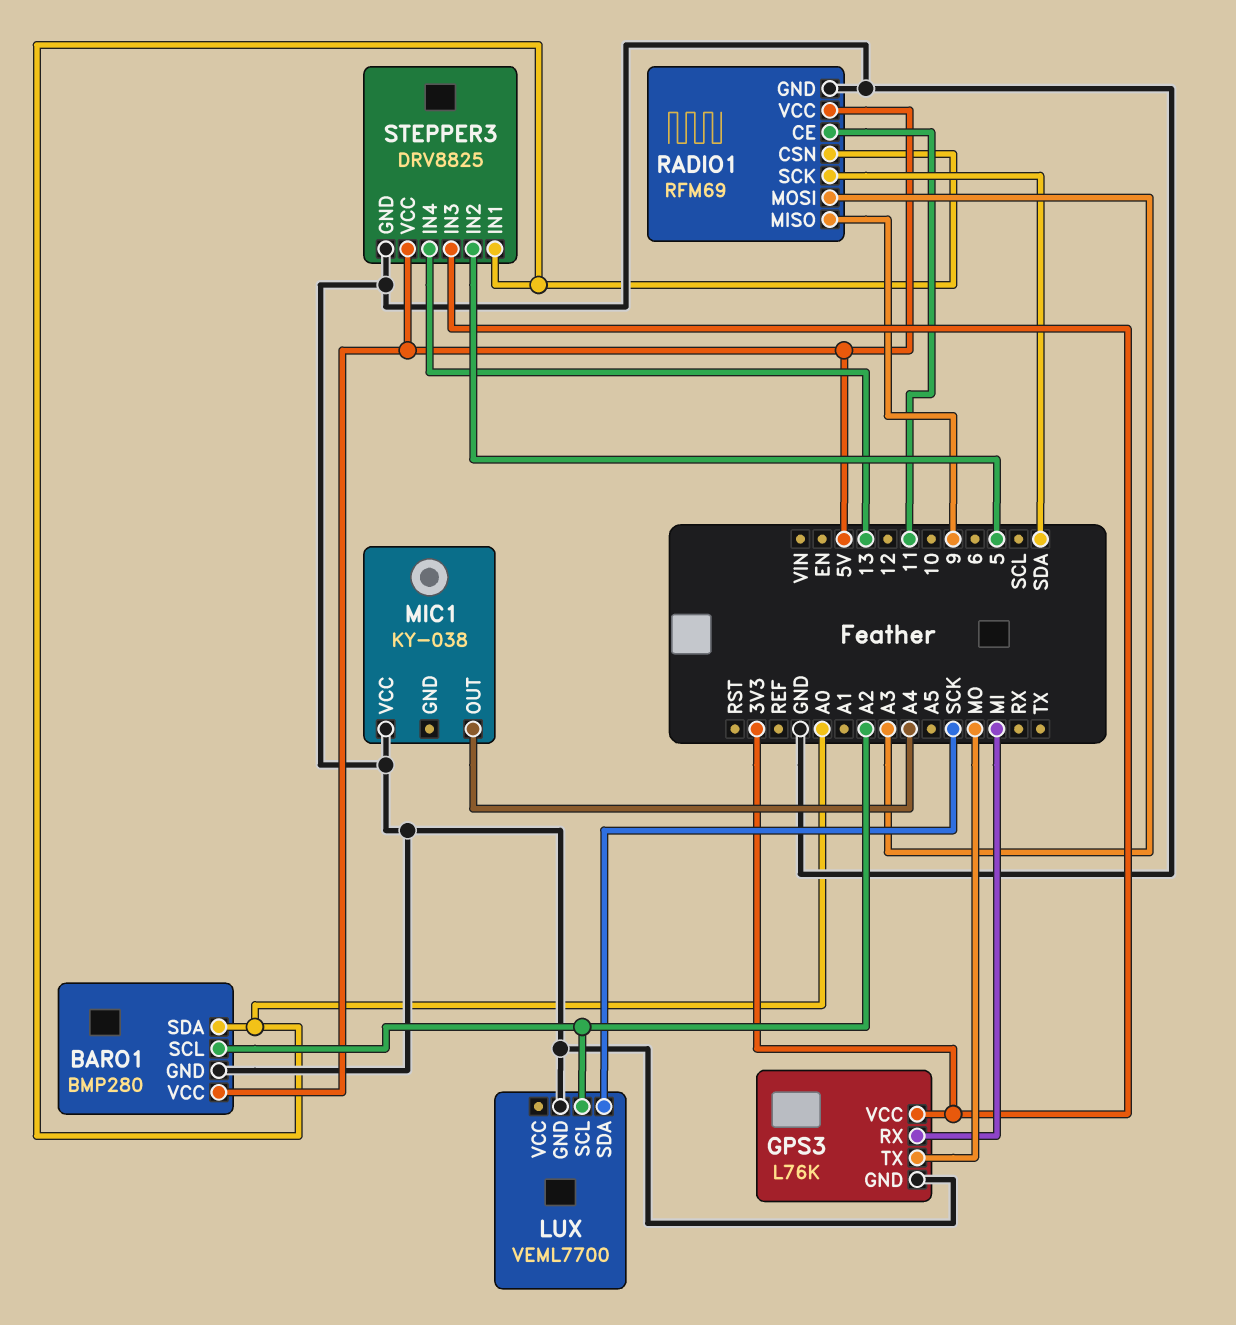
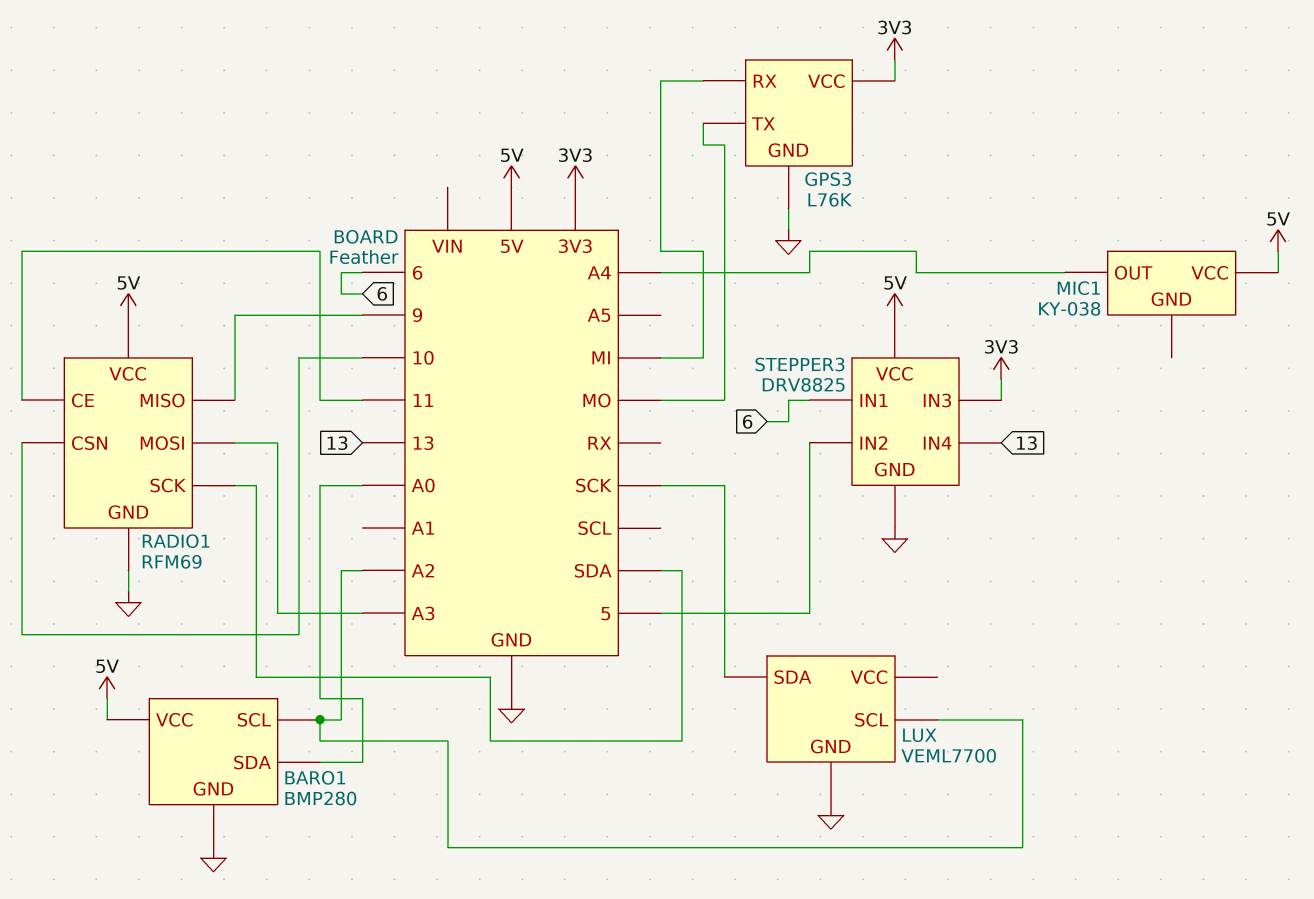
MIC1 pin VCC: GND -> 5V
RADIO1 pin CSN: A0 -> 10
STEPPER3 pin IN1: A0 -> 6

